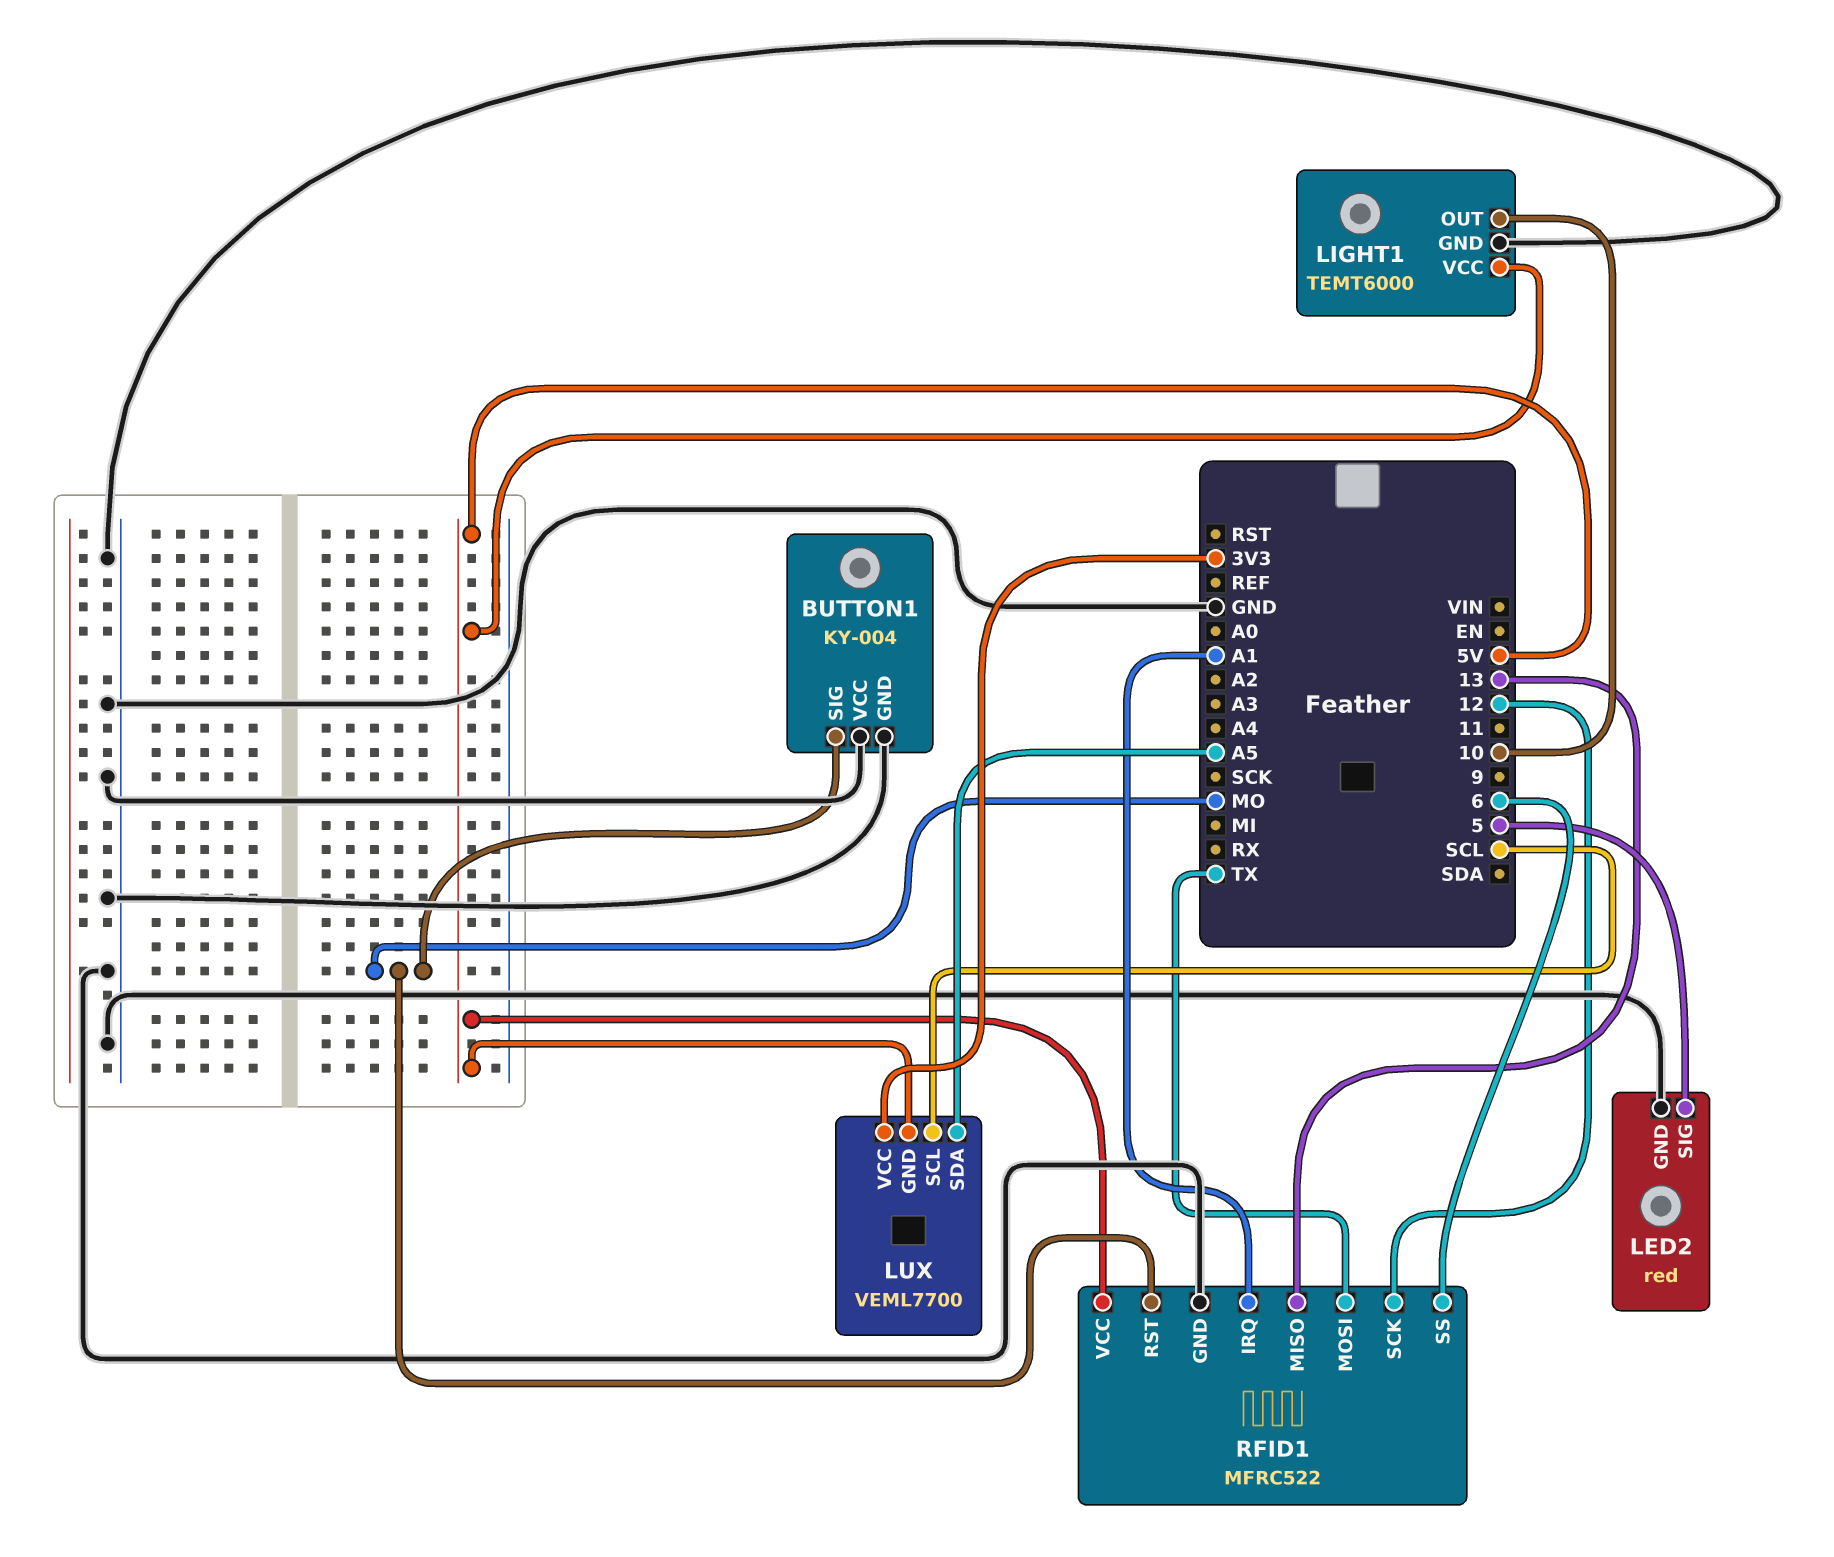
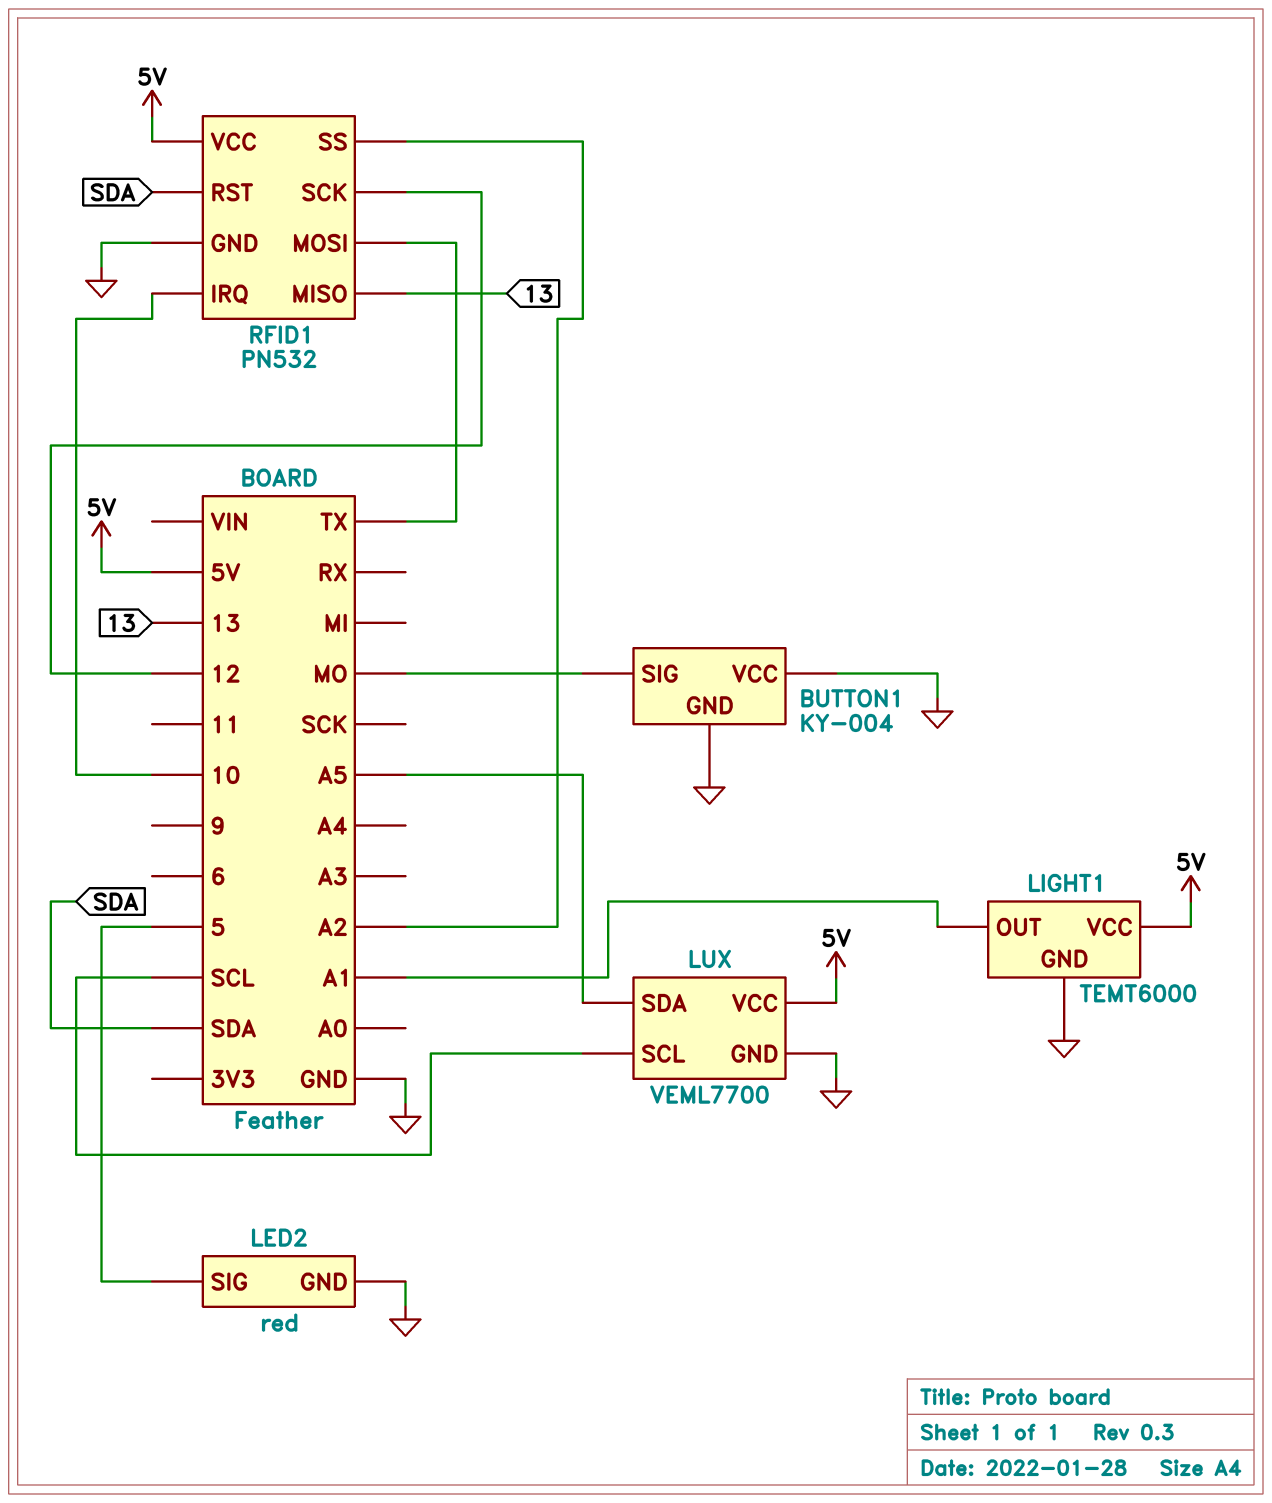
LIGHT1 pin OUT: 10 -> A1
LUX pin GND: 5V -> GND
LUX pin VCC: 3V3 -> 5V
RFID1: MFRC522 -> PN532
RFID1 pin IRQ: A1 -> 10
RFID1 pin RST: MO -> SDA
RFID1 pin SS: 6 -> A2

